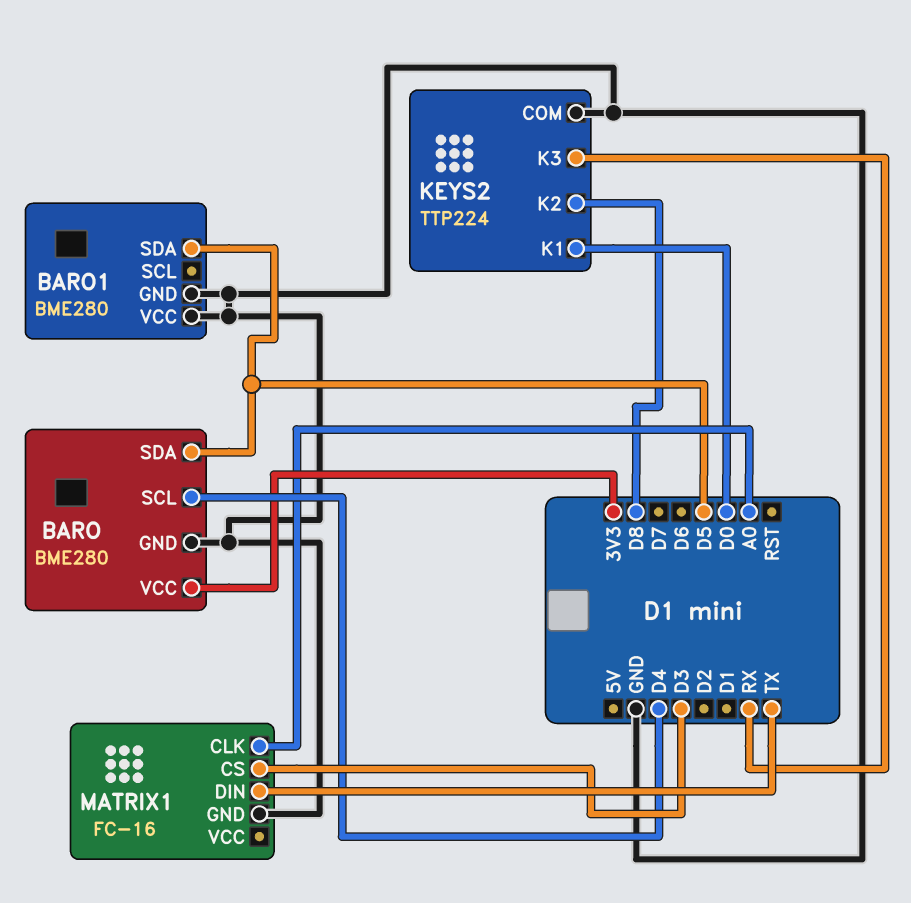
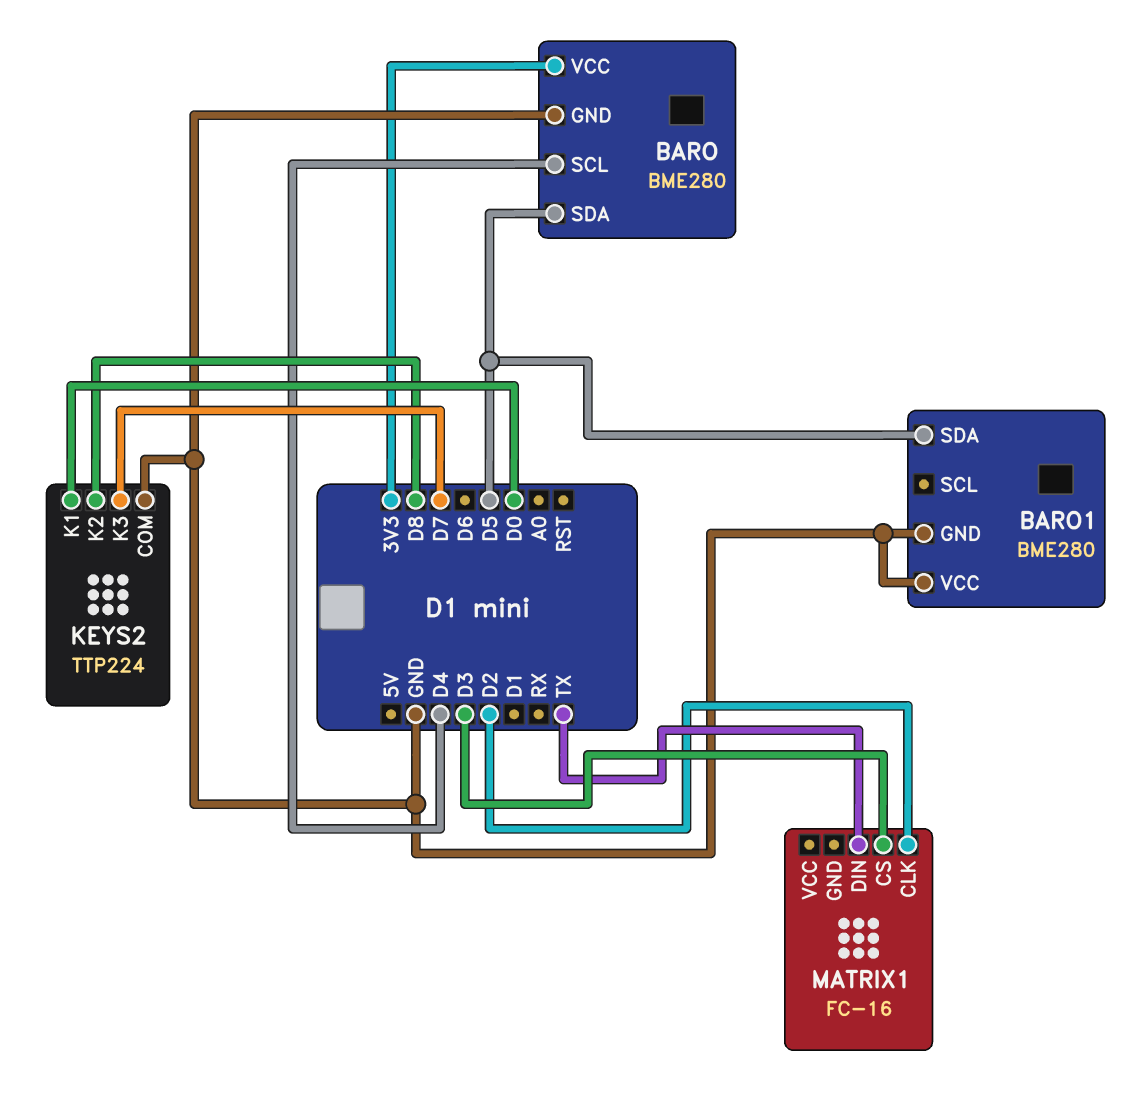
KEYS2 pin K3: RX -> D7
MATRIX1 pin CLK: A0 -> D2
MATRIX1 pin GND: GND -> none

